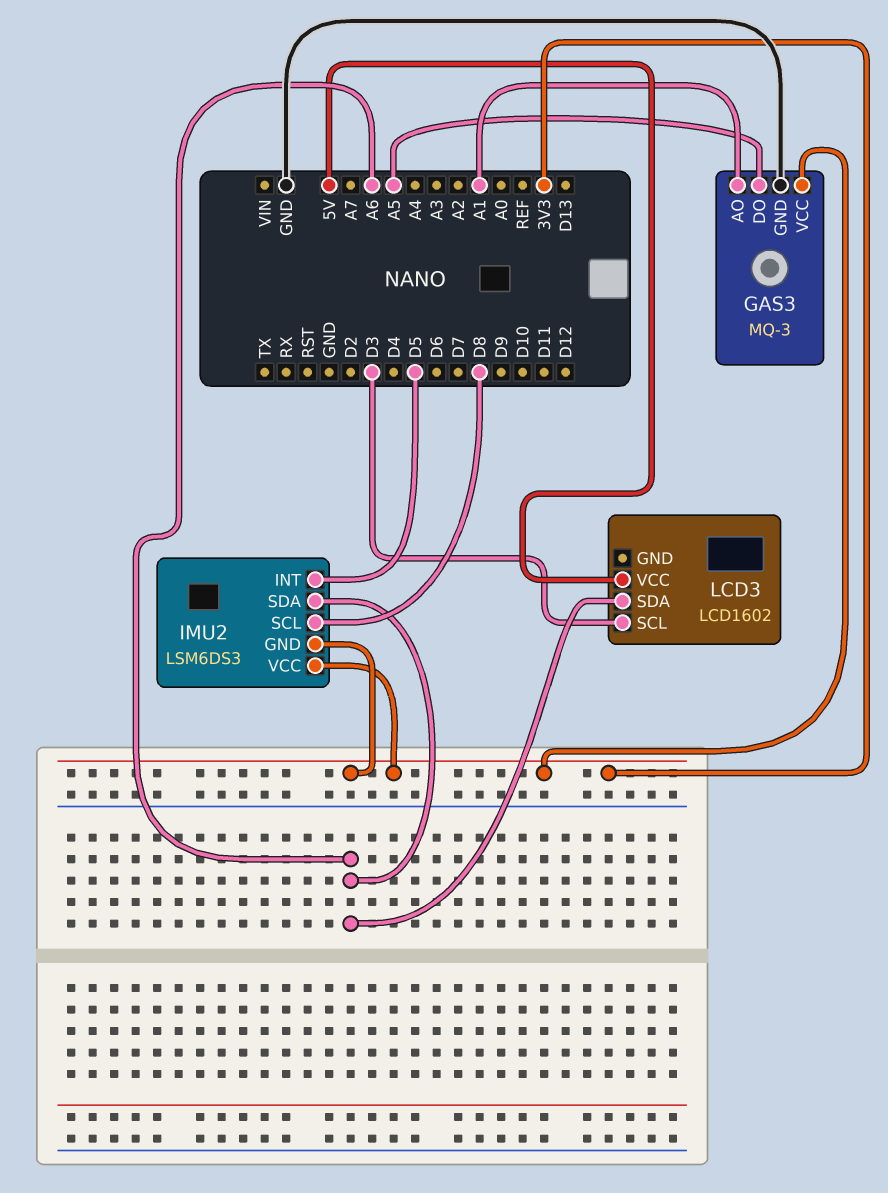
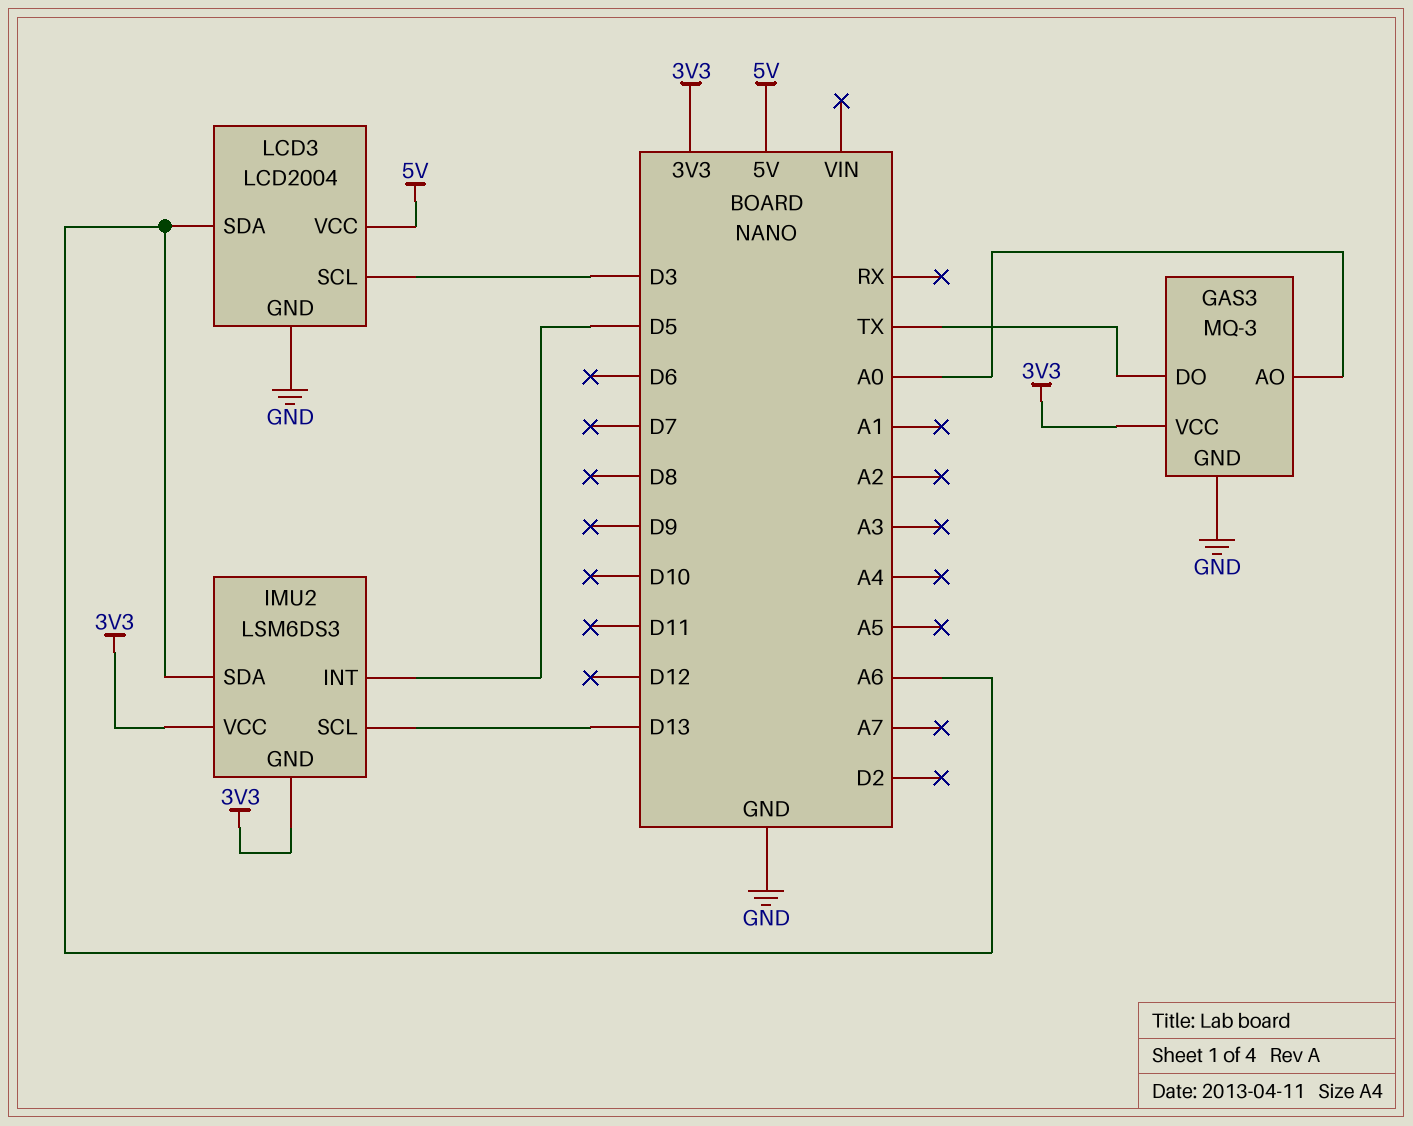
GAS3 pin AO: A1 -> A0
GAS3 pin DO: A5 -> TX
IMU2 pin SCL: D8 -> D13
LCD3: LCD1602 -> LCD2004
LCD3 pin GND: none -> GND

